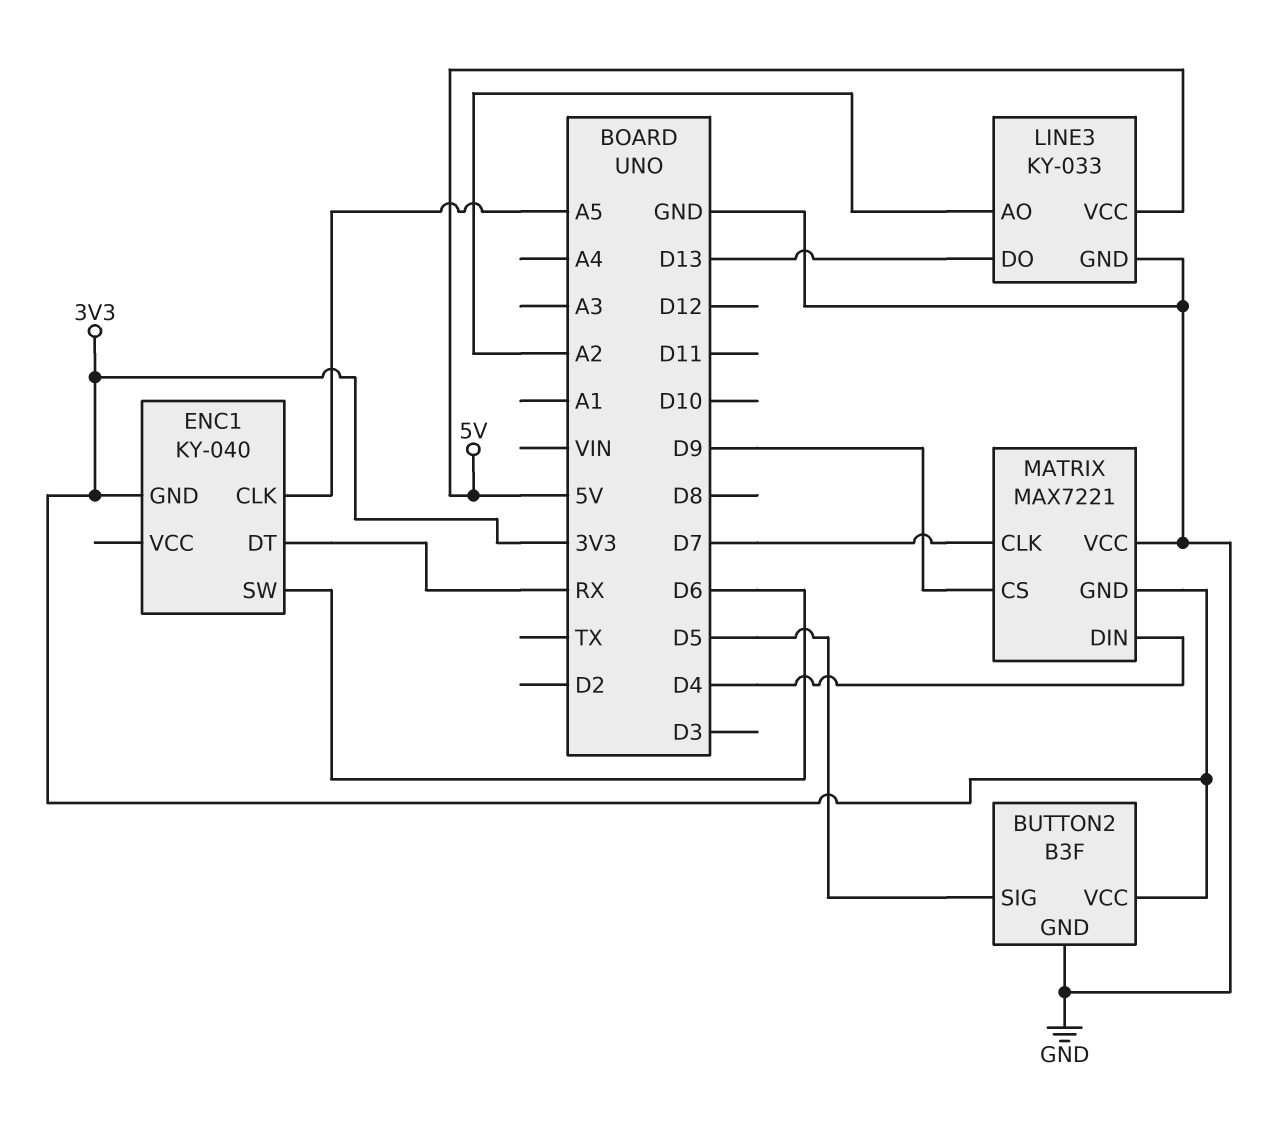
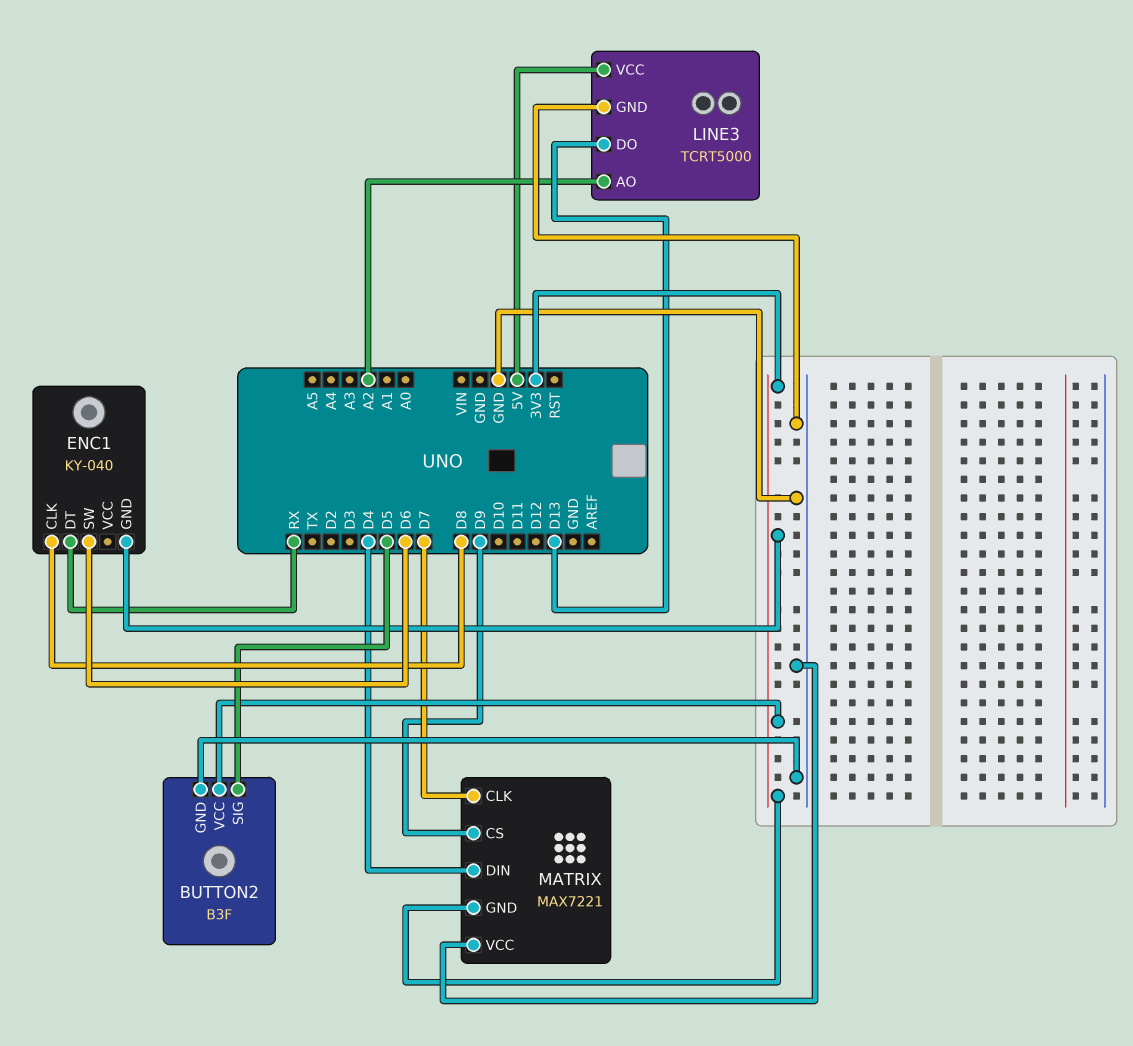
ENC1 pin CLK: A5 -> D8
LINE3: KY-033 -> TCRT5000

